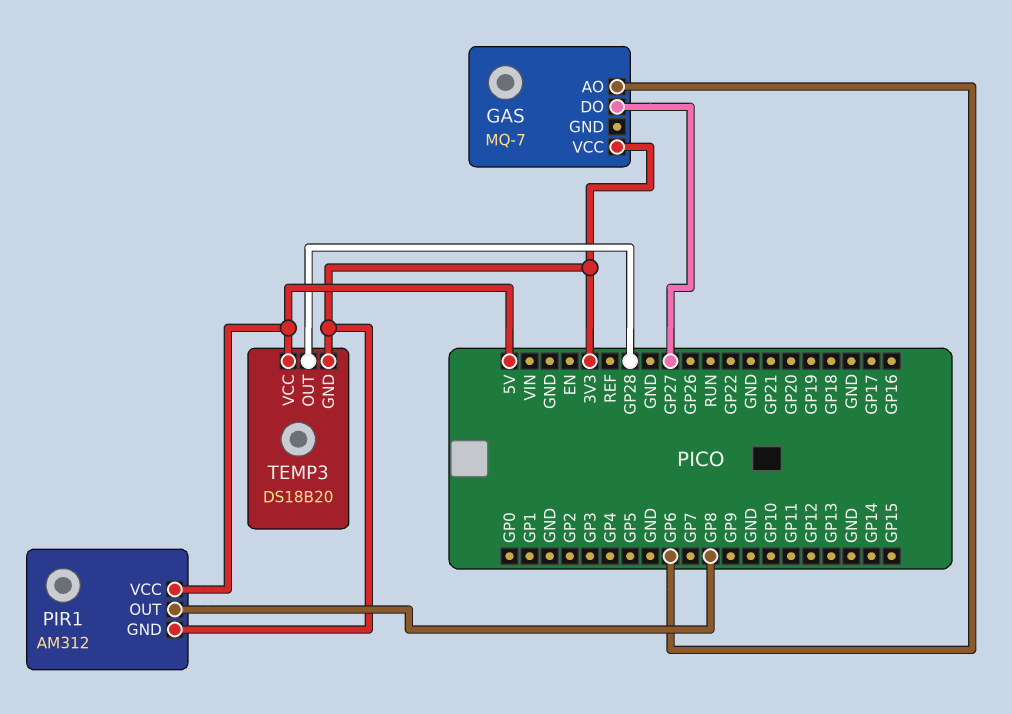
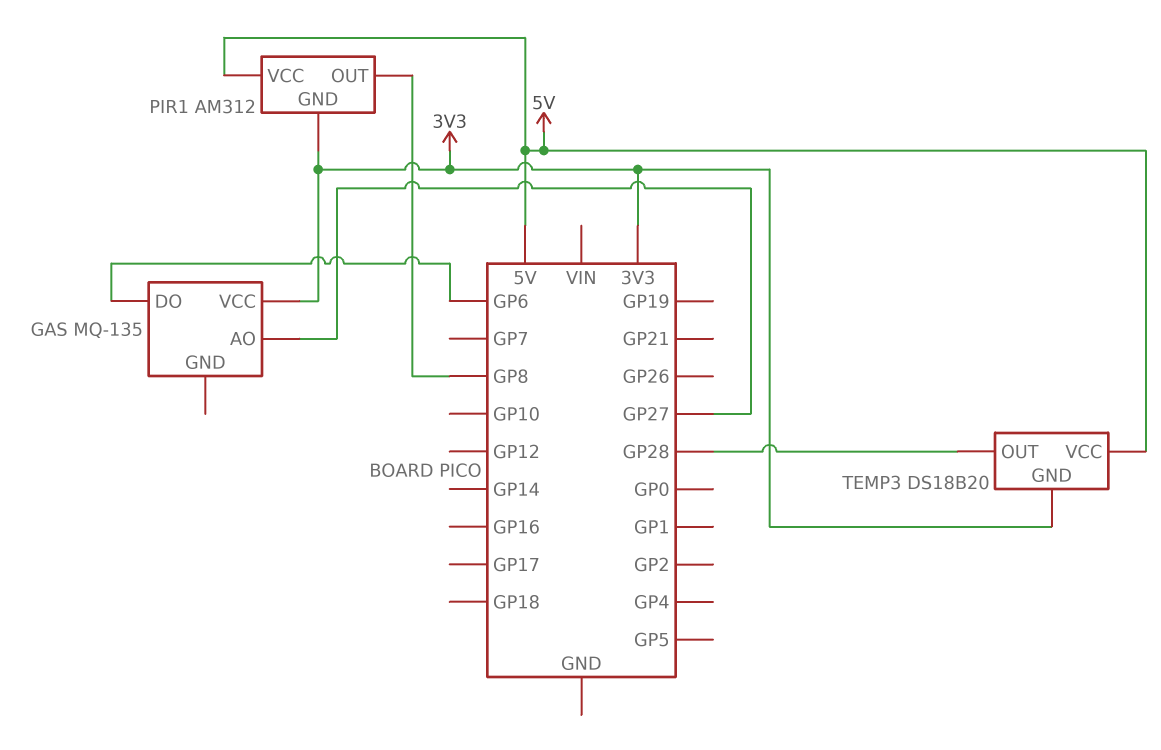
GAS: MQ-7 -> MQ-135
GAS pin AO: GP6 -> GP27
GAS pin DO: GP27 -> GP6

